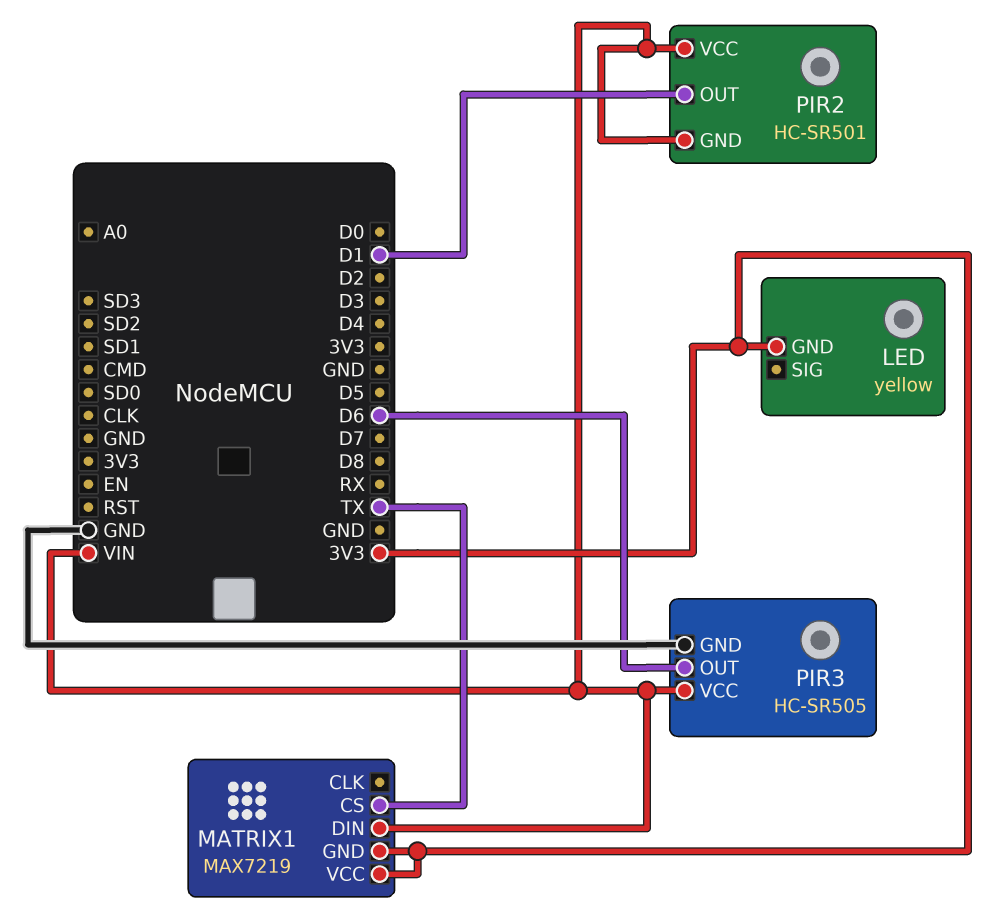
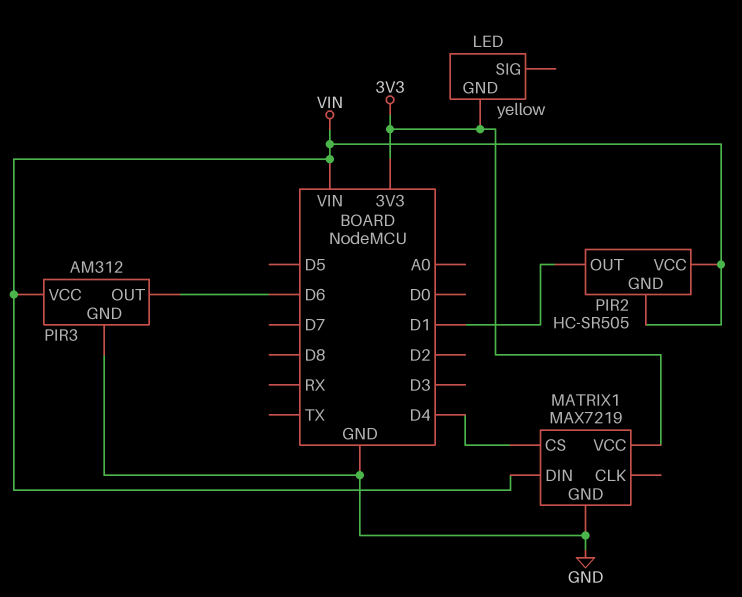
MATRIX1 pin CS: TX -> D4
MATRIX1 pin GND: 3V3 -> GND
PIR2: HC-SR501 -> HC-SR505
PIR3: HC-SR505 -> AM312

